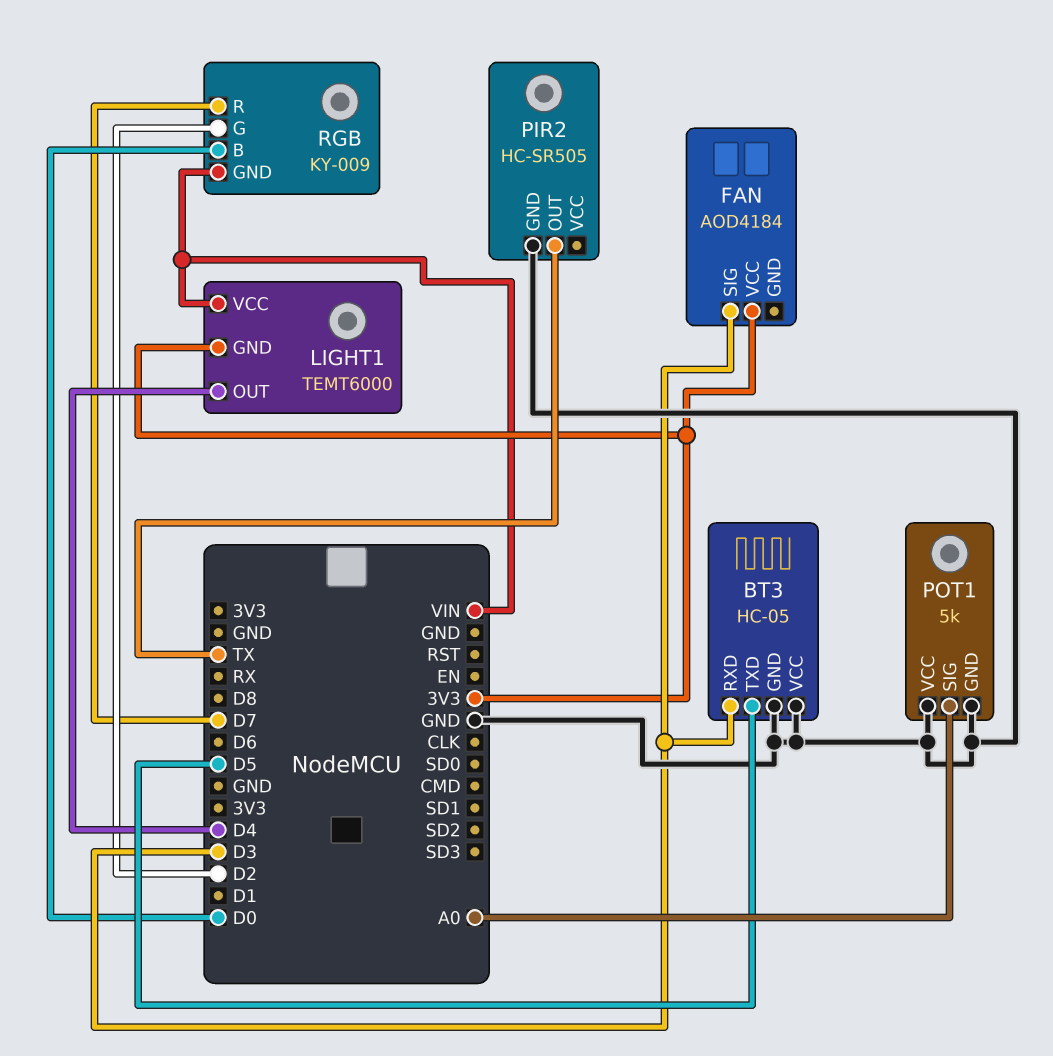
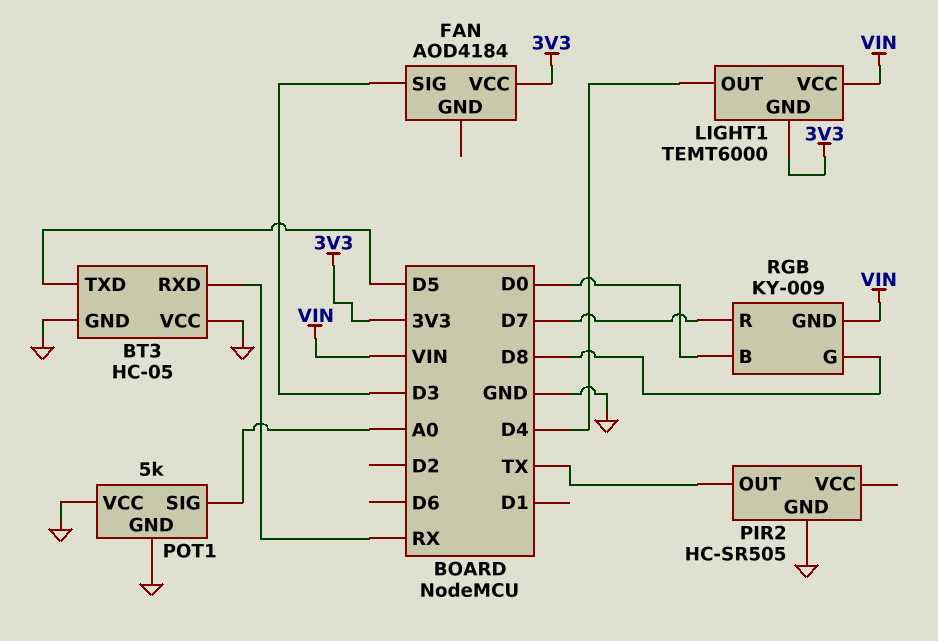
BT3 pin RXD: D3 -> RX
RGB pin G: D2 -> D8

